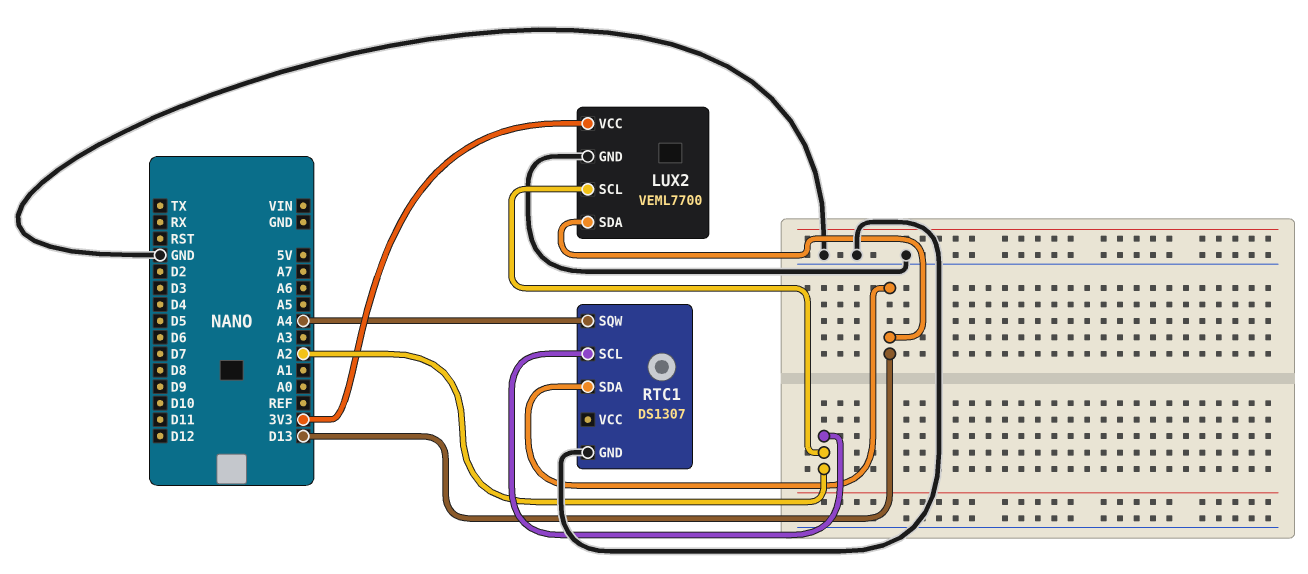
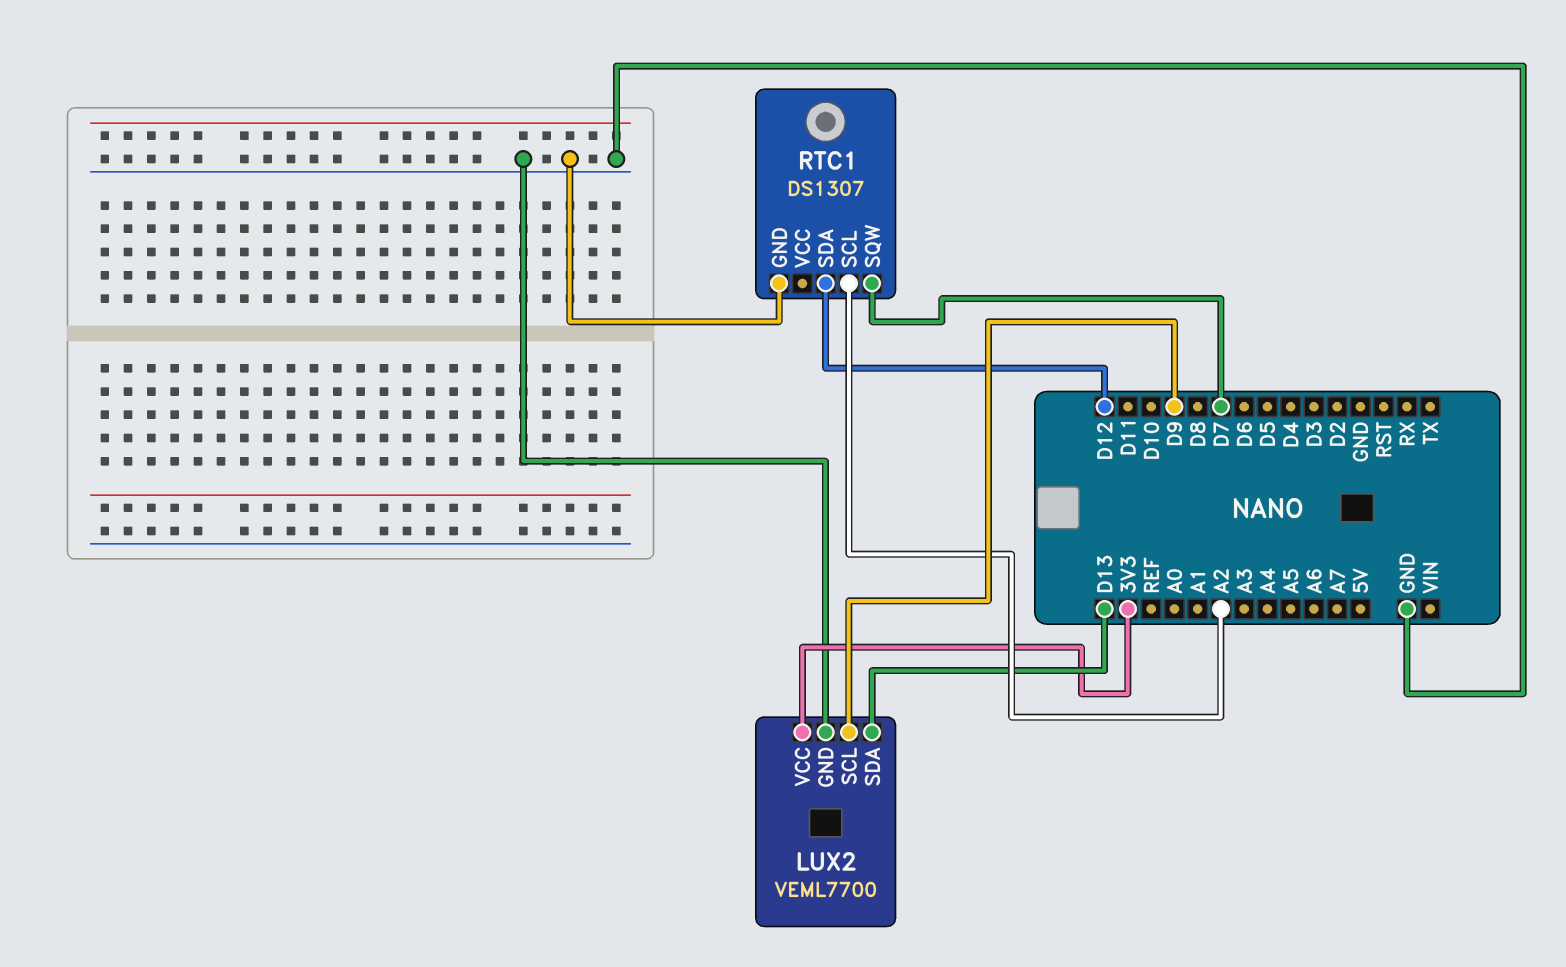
LUX2 pin SCL: A2 -> D9
RTC1 pin SDA: D13 -> D12
RTC1 pin SQW: A4 -> D7

